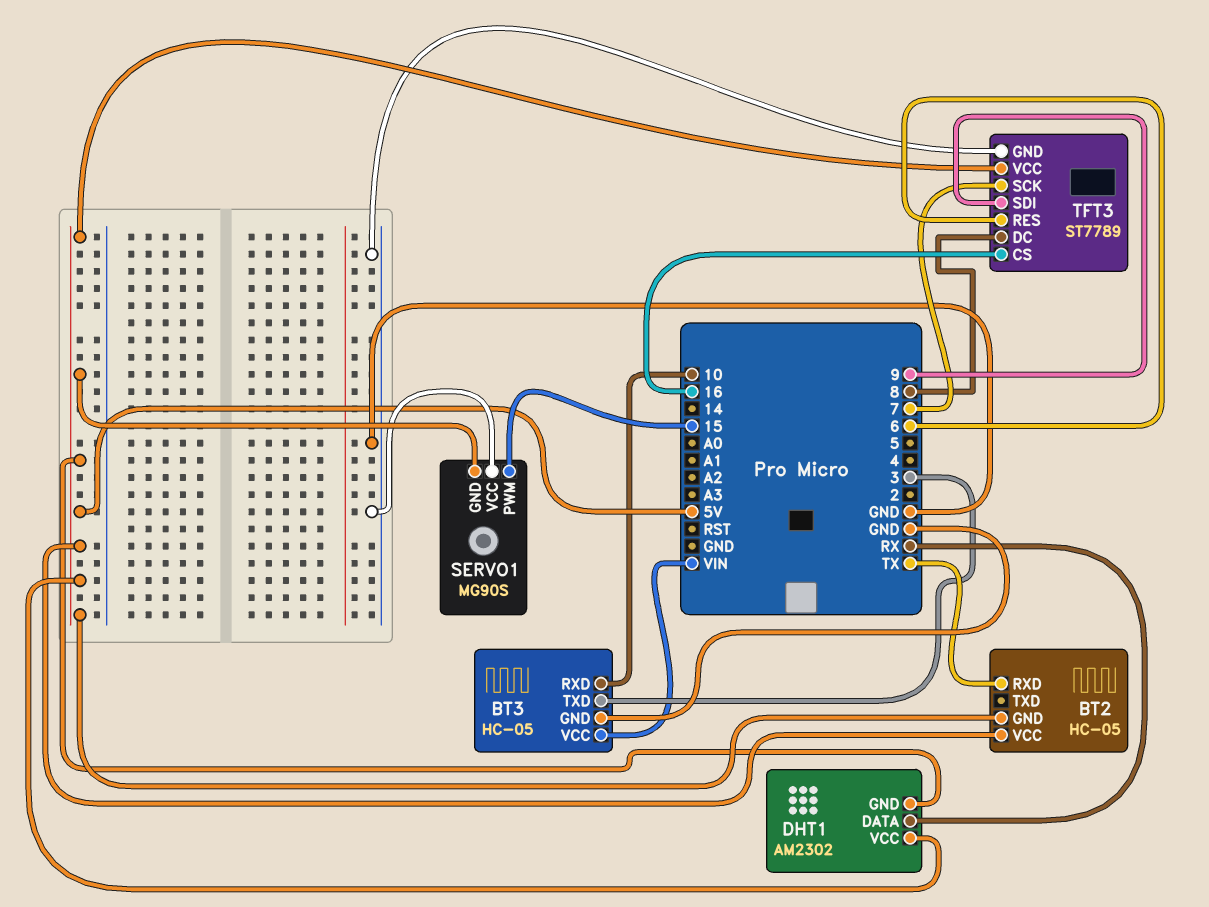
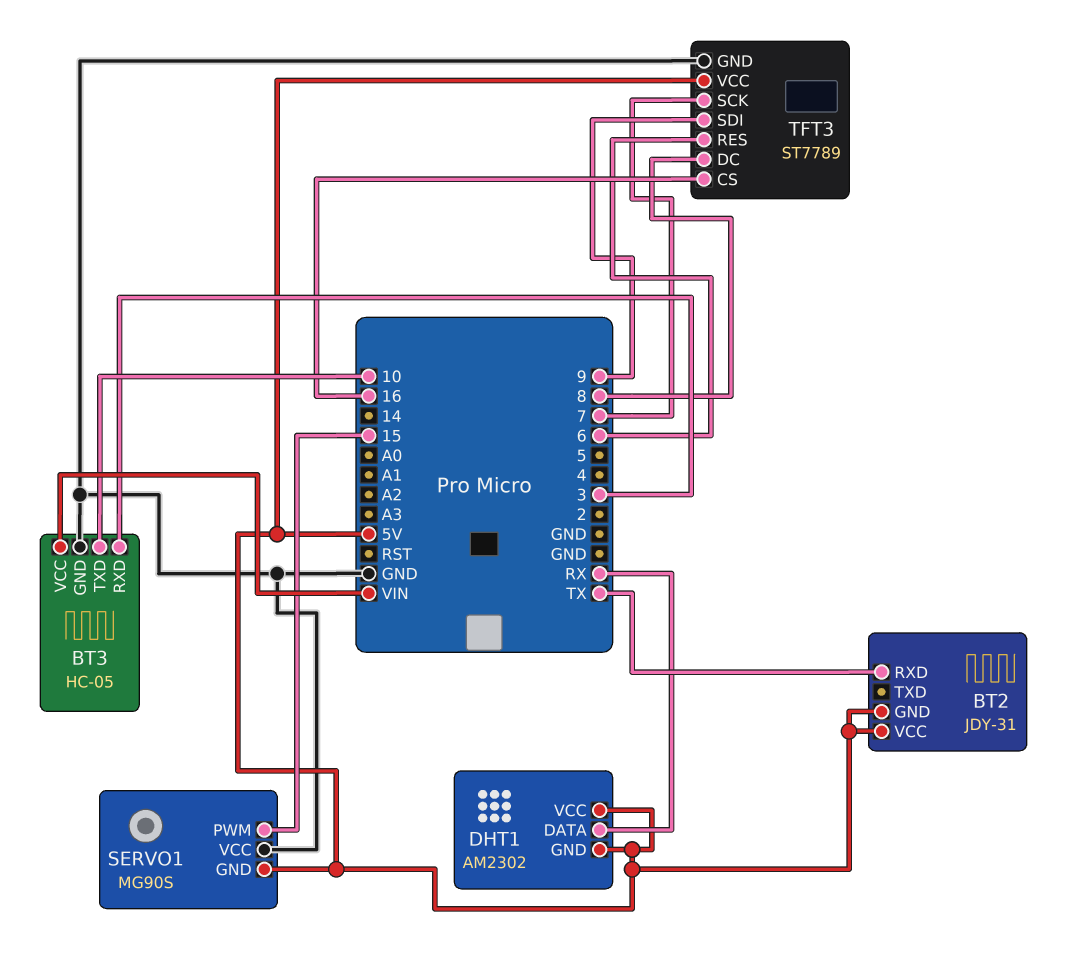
BT2: HC-05 -> JDY-31
BT3 pin RXD: 10 -> 3
BT3 pin TXD: 3 -> 10

